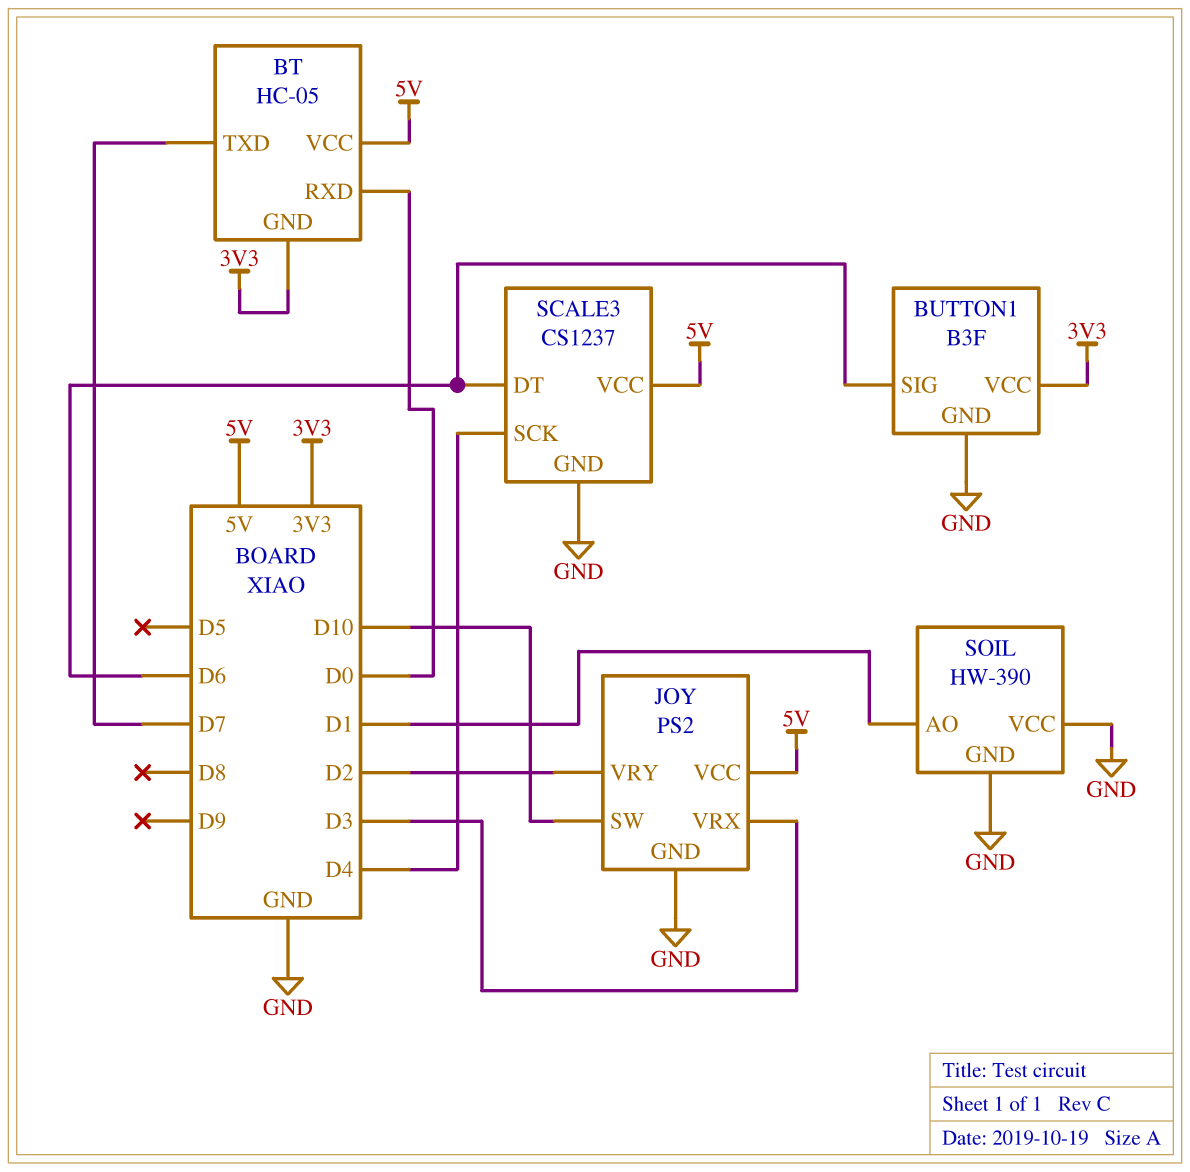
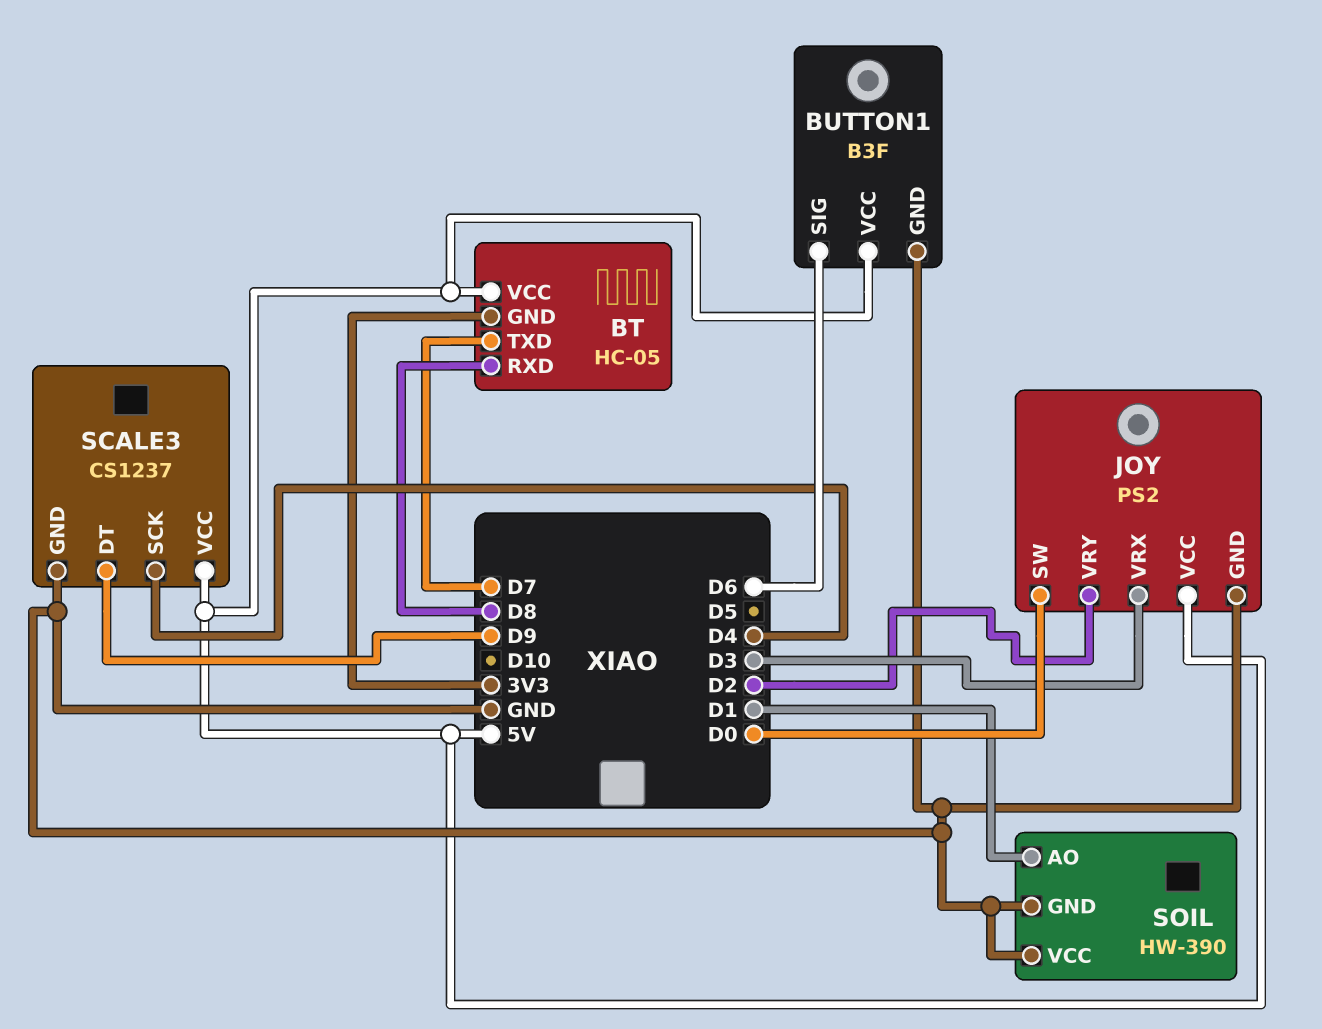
BT pin RXD: D0 -> D8
BUTTON1 pin VCC: 3V3 -> 5V
JOY pin SW: D10 -> D0
SCALE3 pin DT: D6 -> D9

